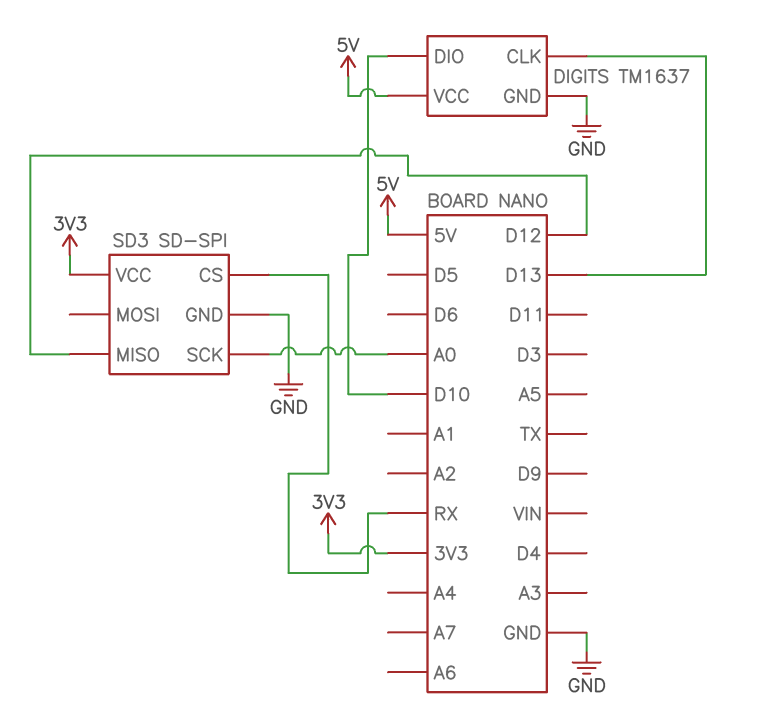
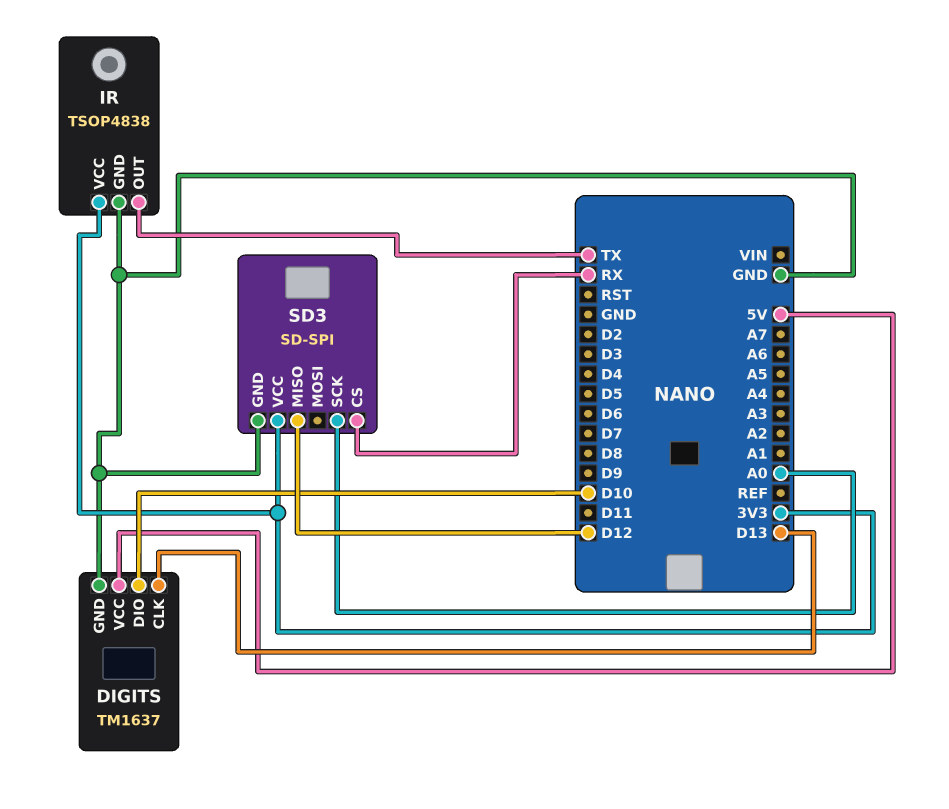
IR: none -> TSOP4838
IR pin GND: none -> GND
IR pin OUT: none -> TX
IR pin VCC: none -> 3V3

